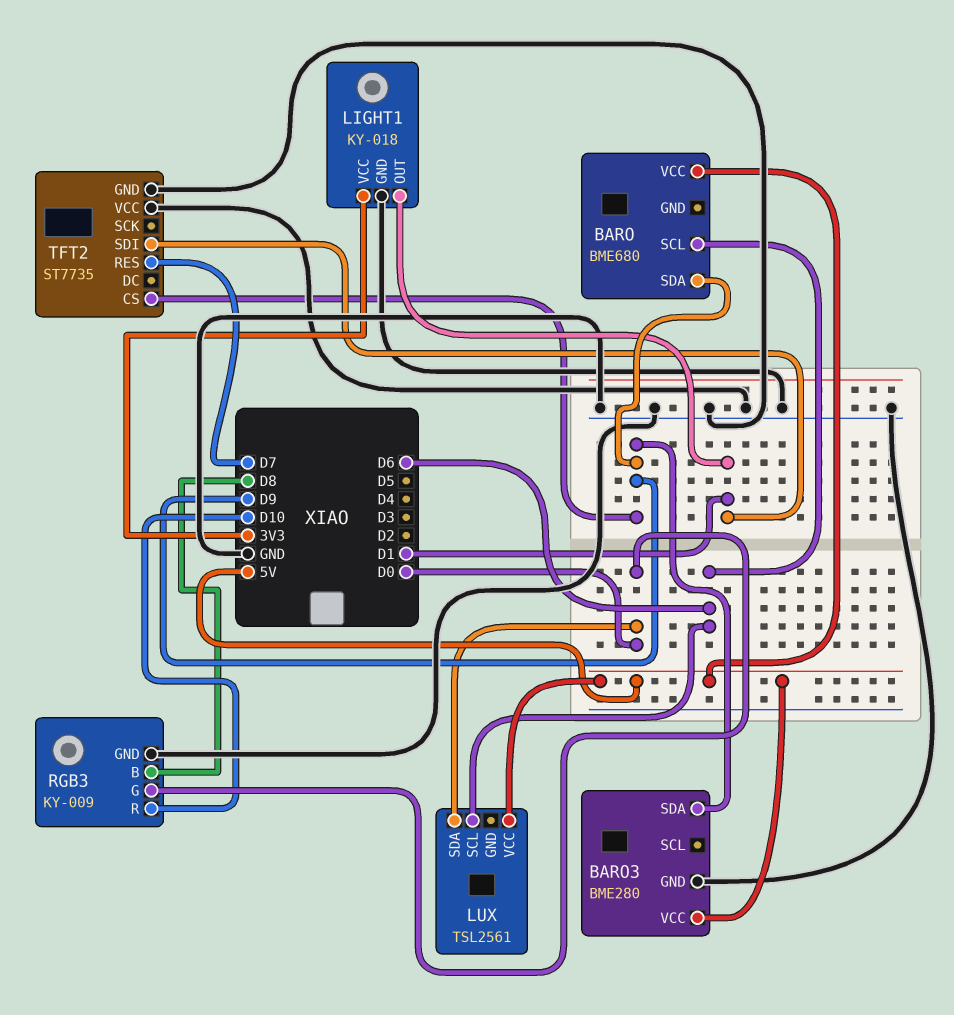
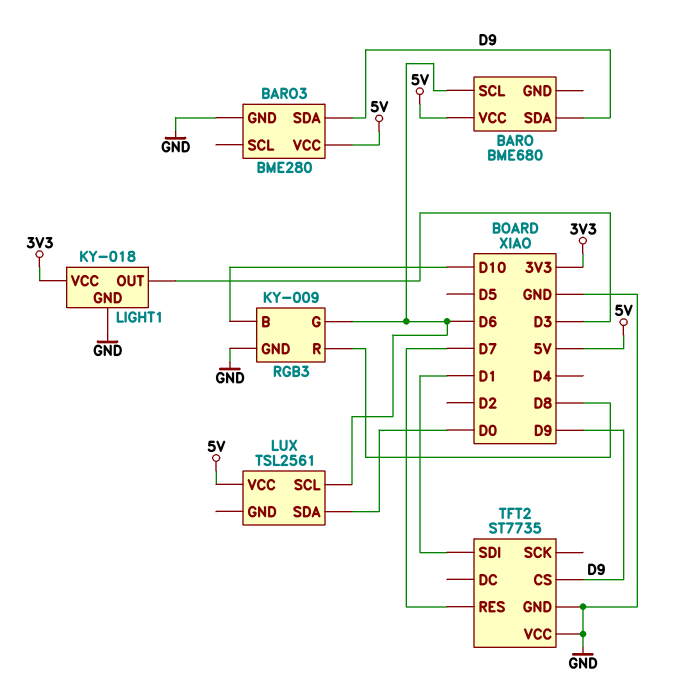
LIGHT1 pin OUT: D1 -> D3
RGB3 pin B: D8 -> D10
RGB3 pin G: D0 -> D6
RGB3 pin R: D10 -> D8

